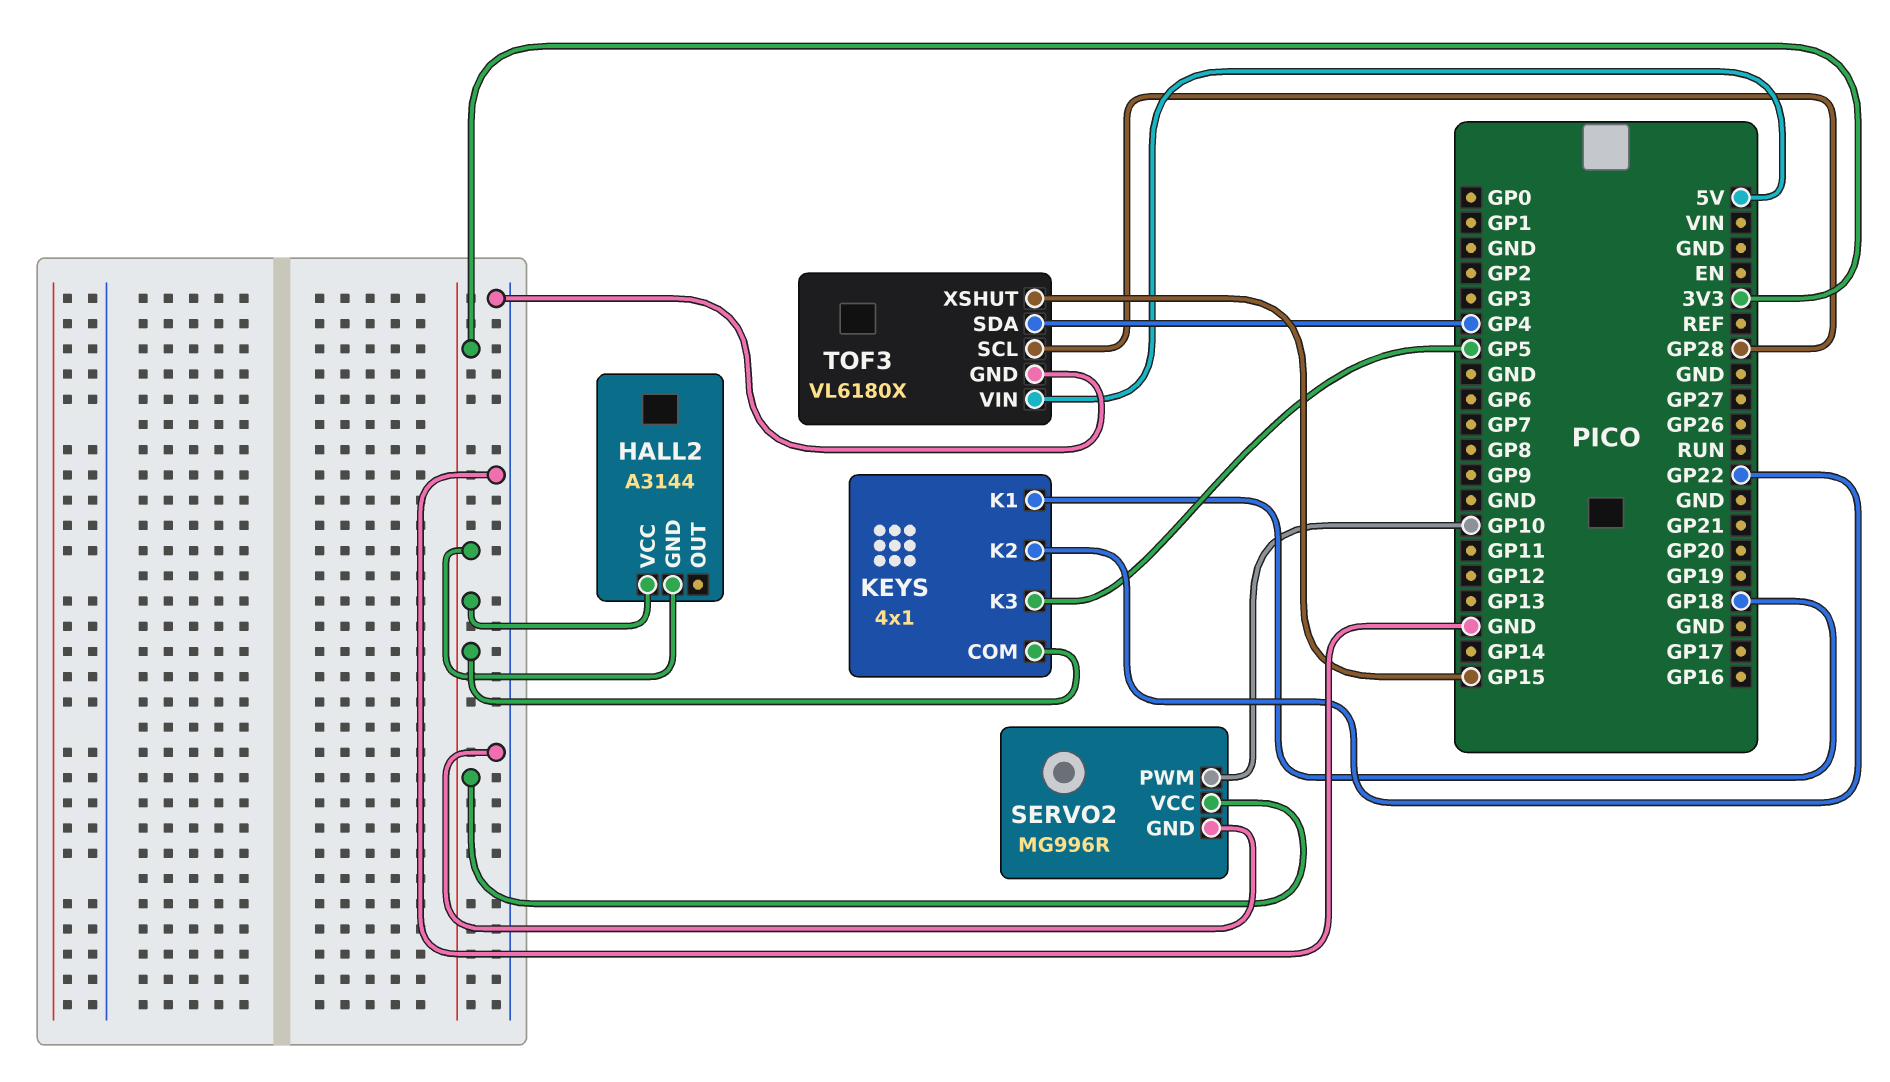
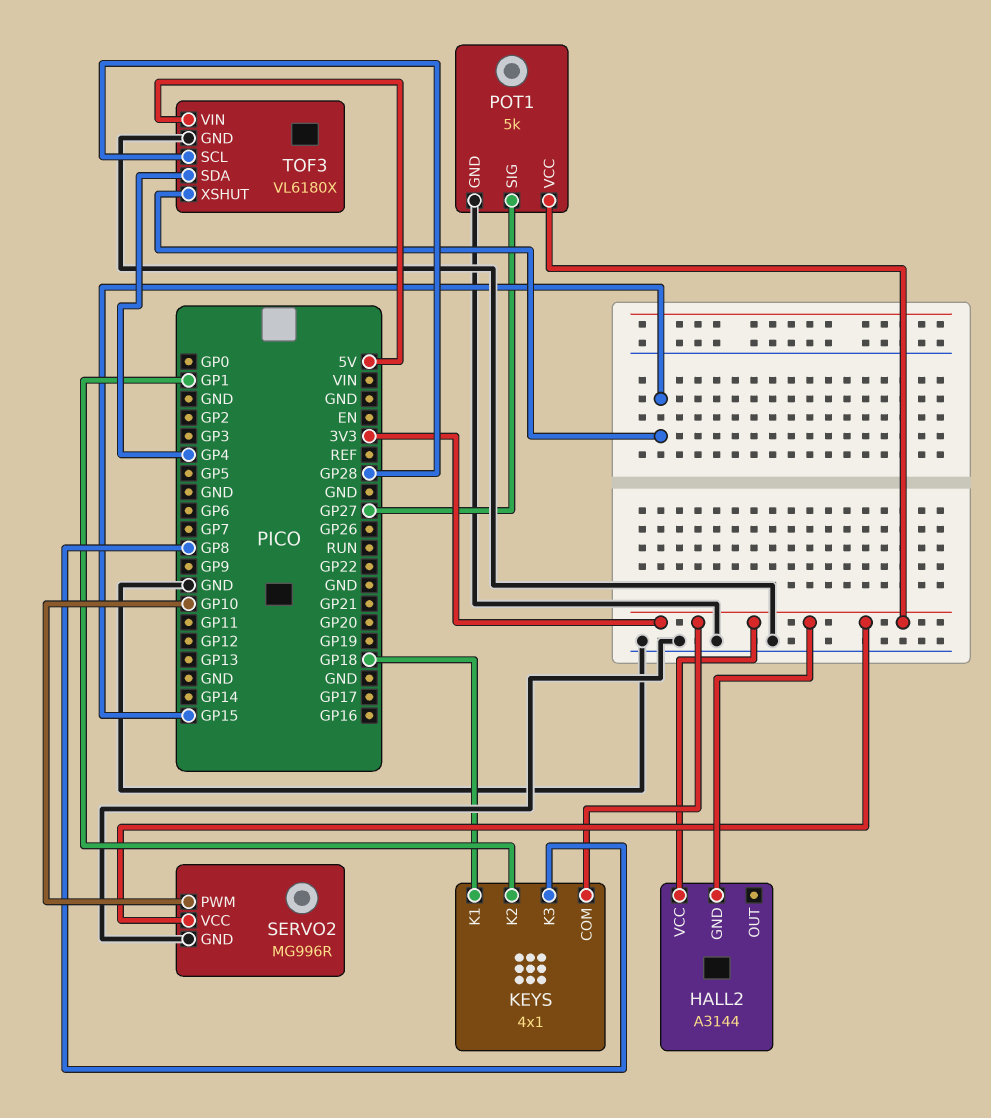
KEYS pin K2: GP22 -> GP1
KEYS pin K3: GP5 -> GP8
POT1: none -> 5k
POT1 pin GND: none -> GND
POT1 pin SIG: none -> GP27
POT1 pin VCC: none -> 3V3

